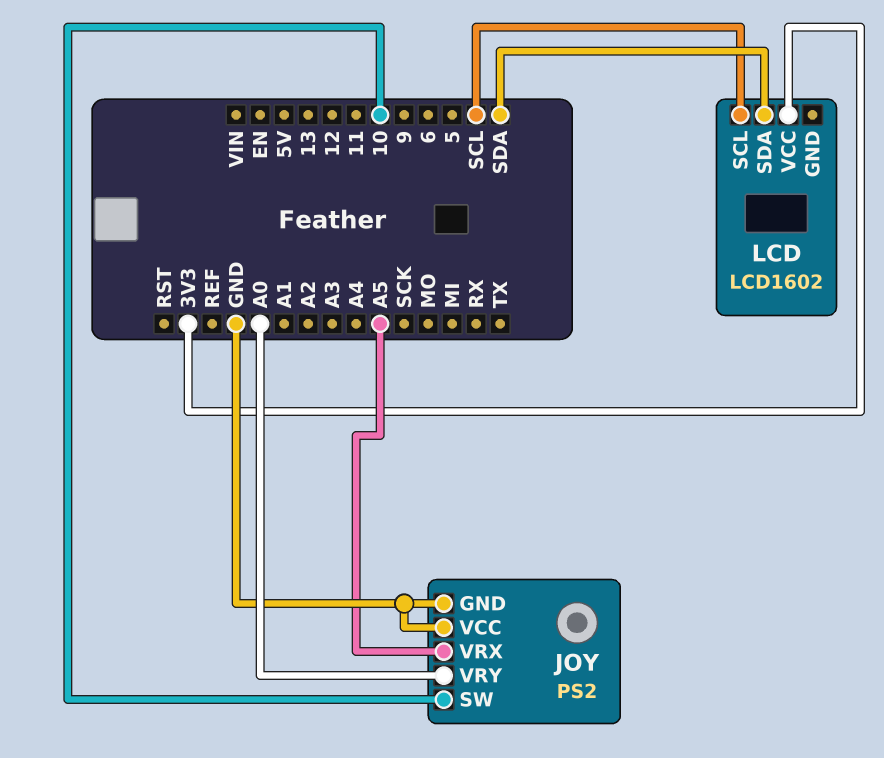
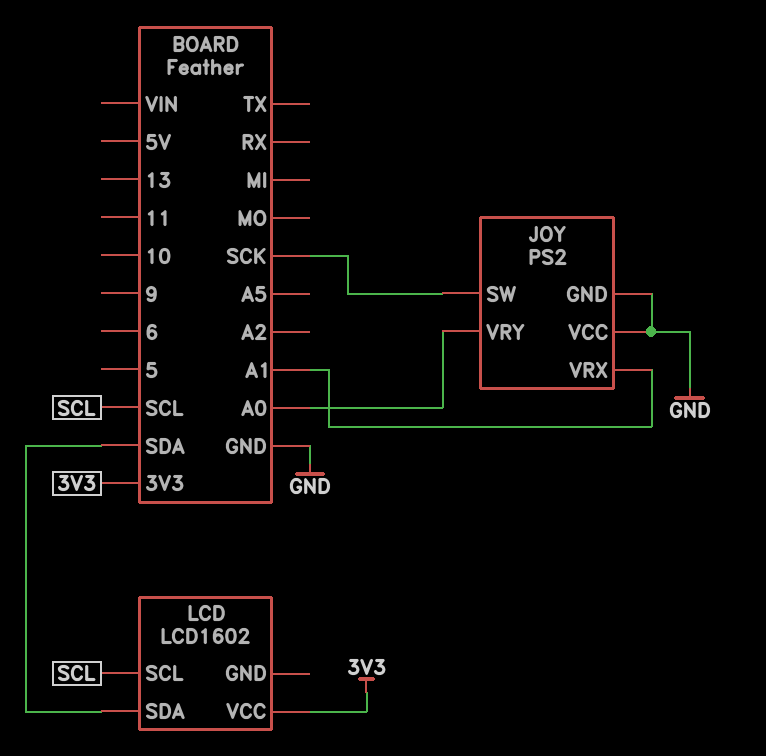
JOY pin SW: 10 -> SCK
JOY pin VRX: A5 -> A1

